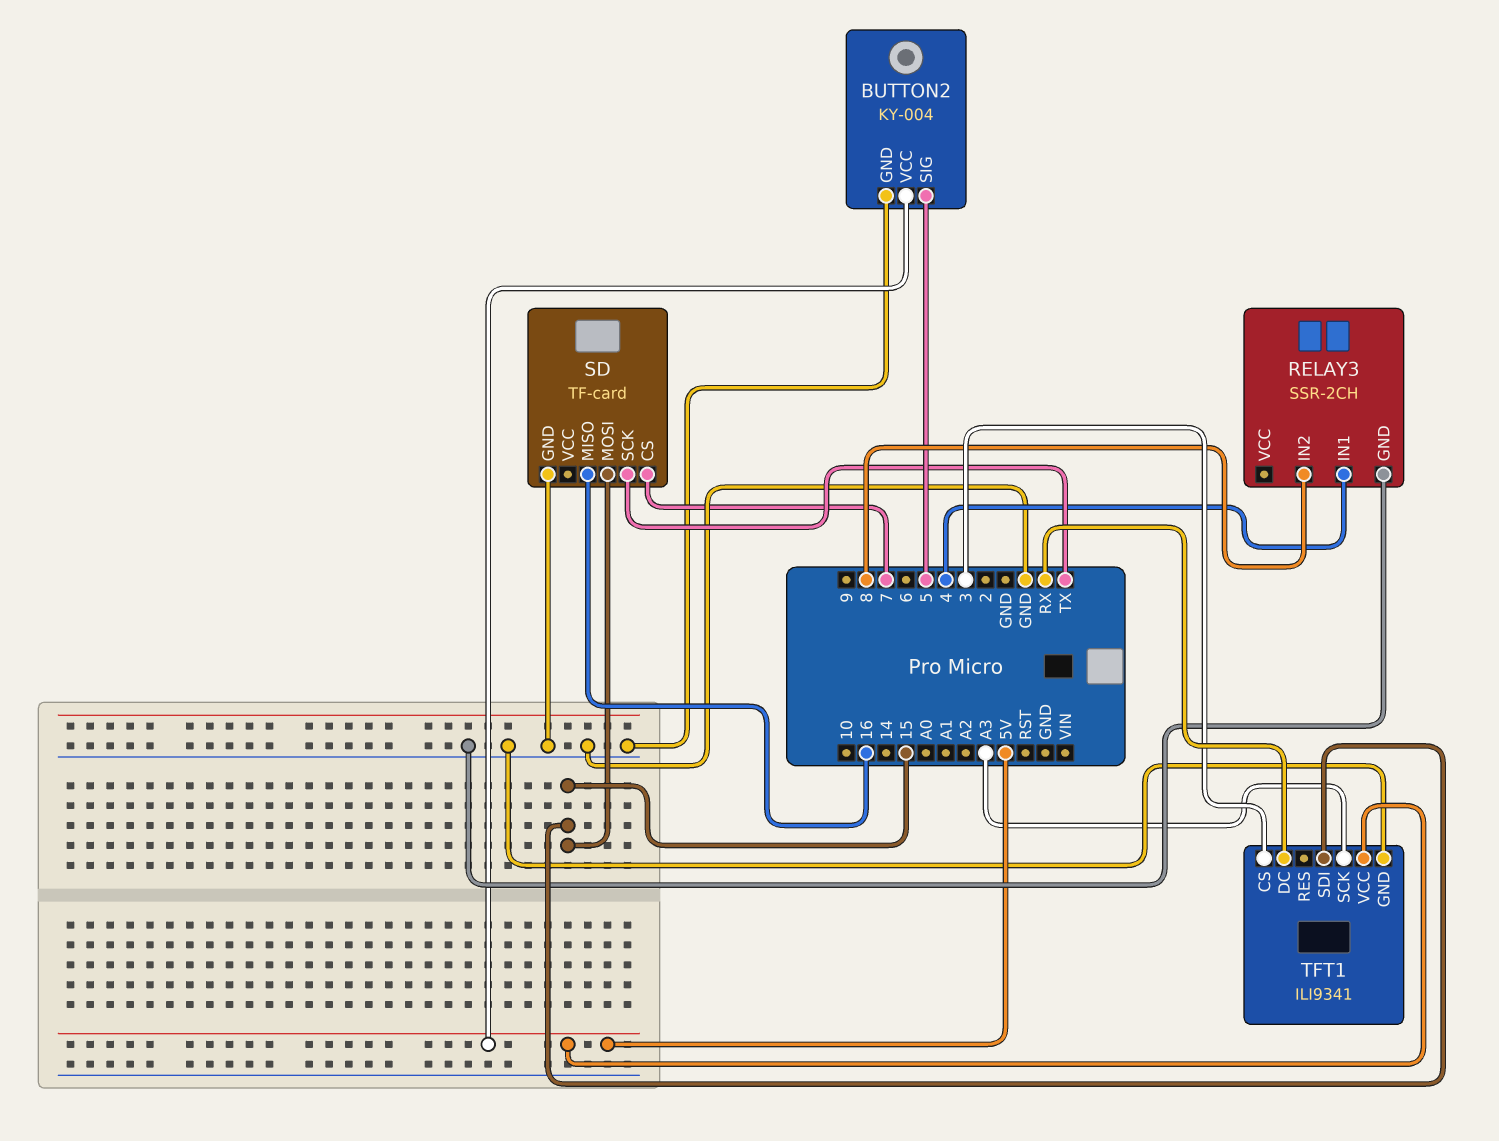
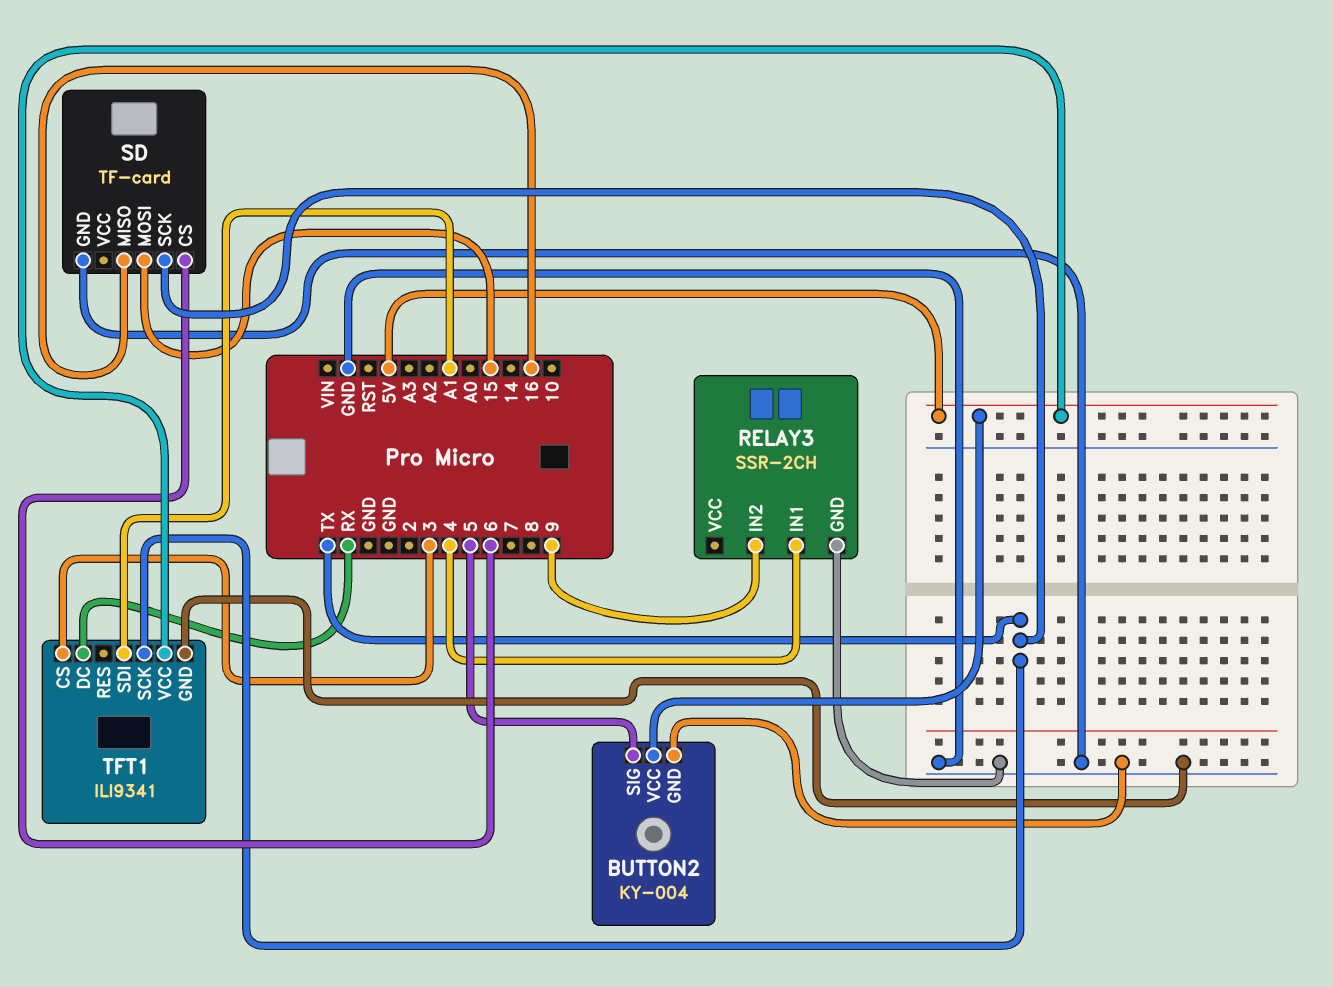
RELAY3 pin IN2: 8 -> 9
SD pin CS: 7 -> 6
TFT1 pin SCK: A3 -> TX
TFT1 pin SDI: 15 -> A1

